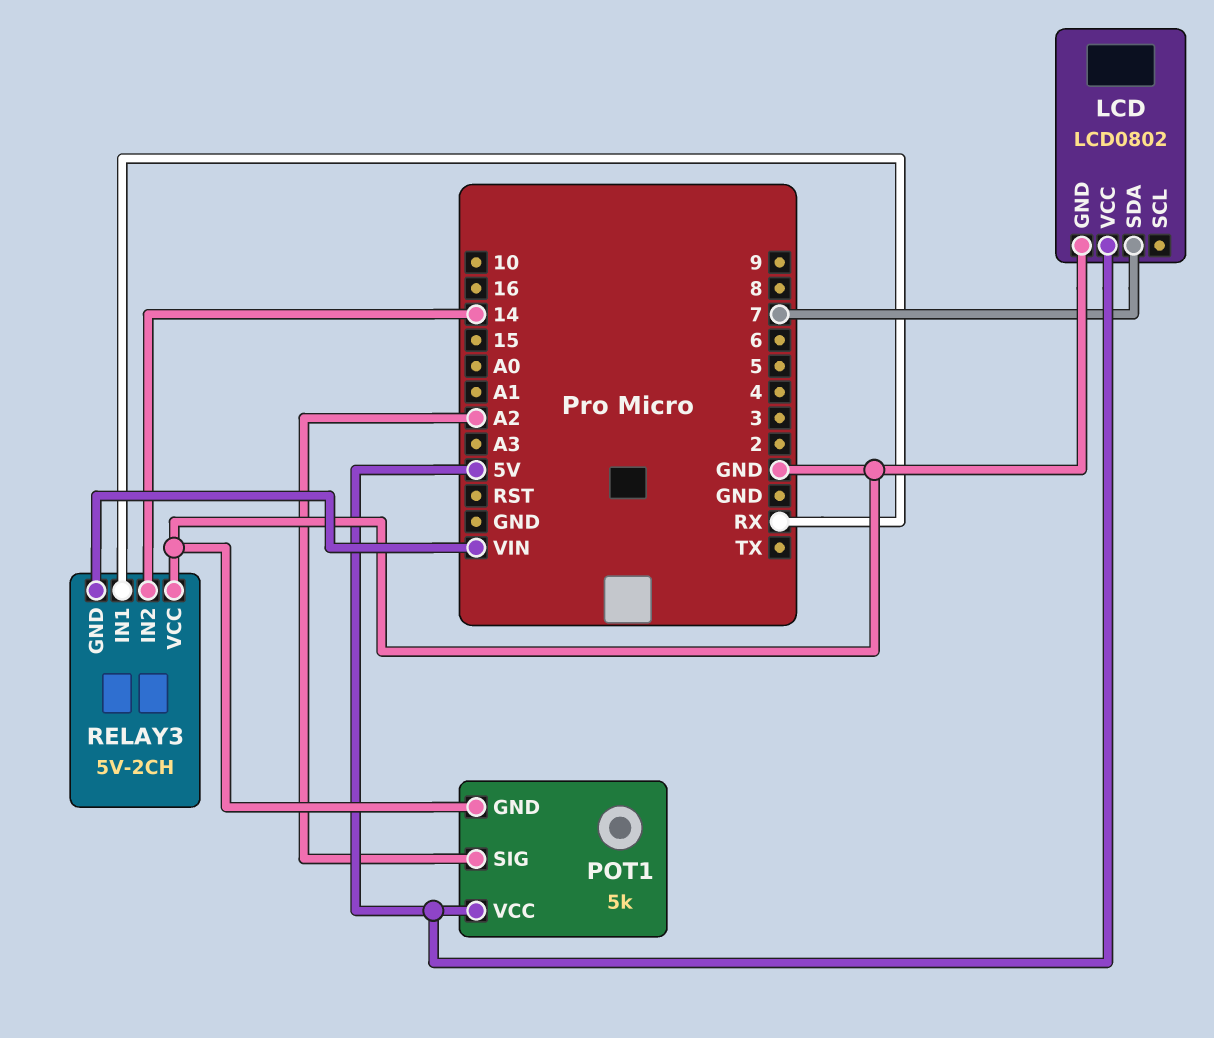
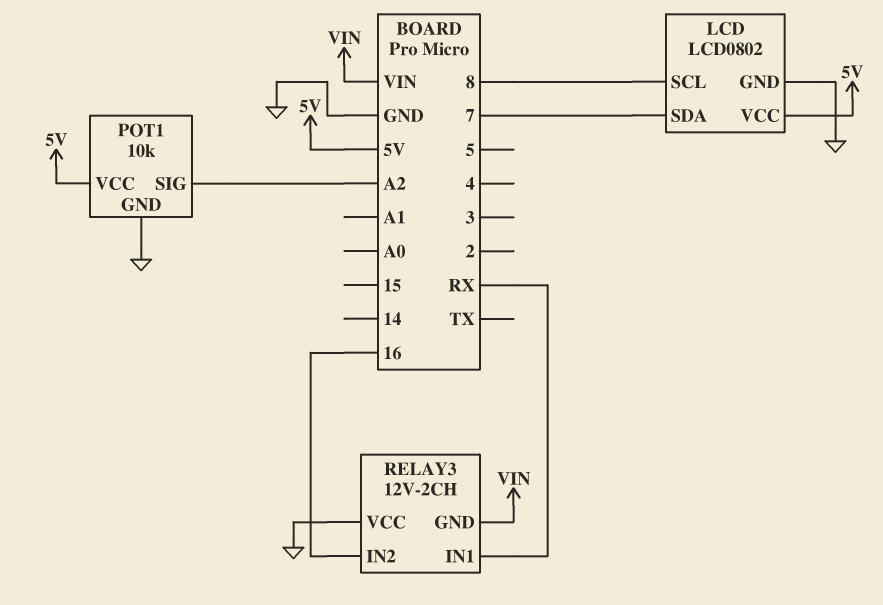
LCD pin SCL: none -> 8
POT1: 5k -> 10k
RELAY3: 5V-2CH -> 12V-2CH
RELAY3 pin IN2: 14 -> 16

